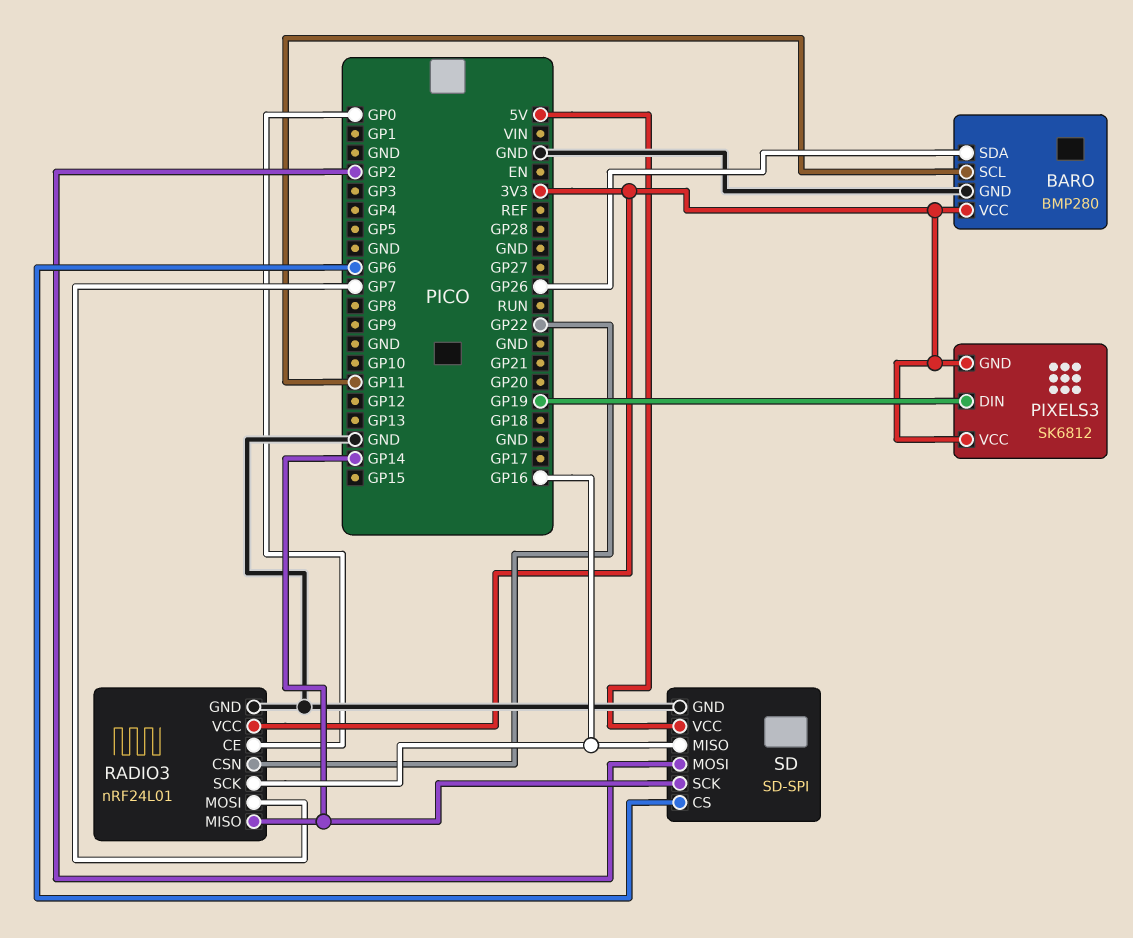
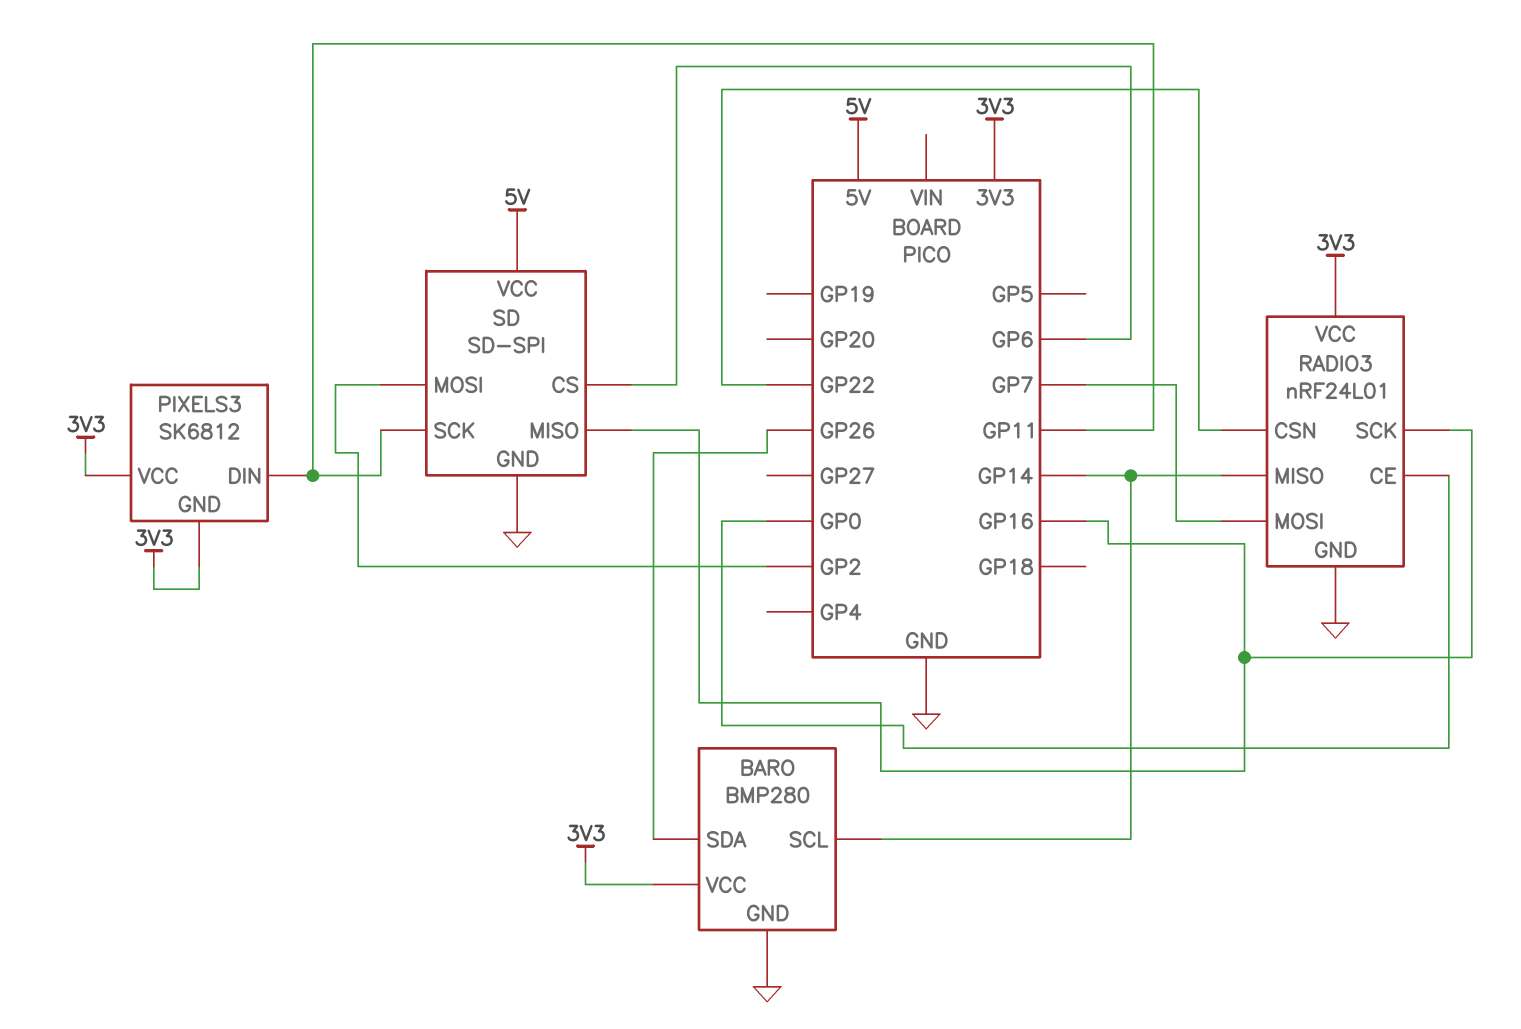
BARO pin SCL: GP11 -> GP14
PIXELS3 pin DIN: GP19 -> GP11
SD pin SCK: GP14 -> GP11

